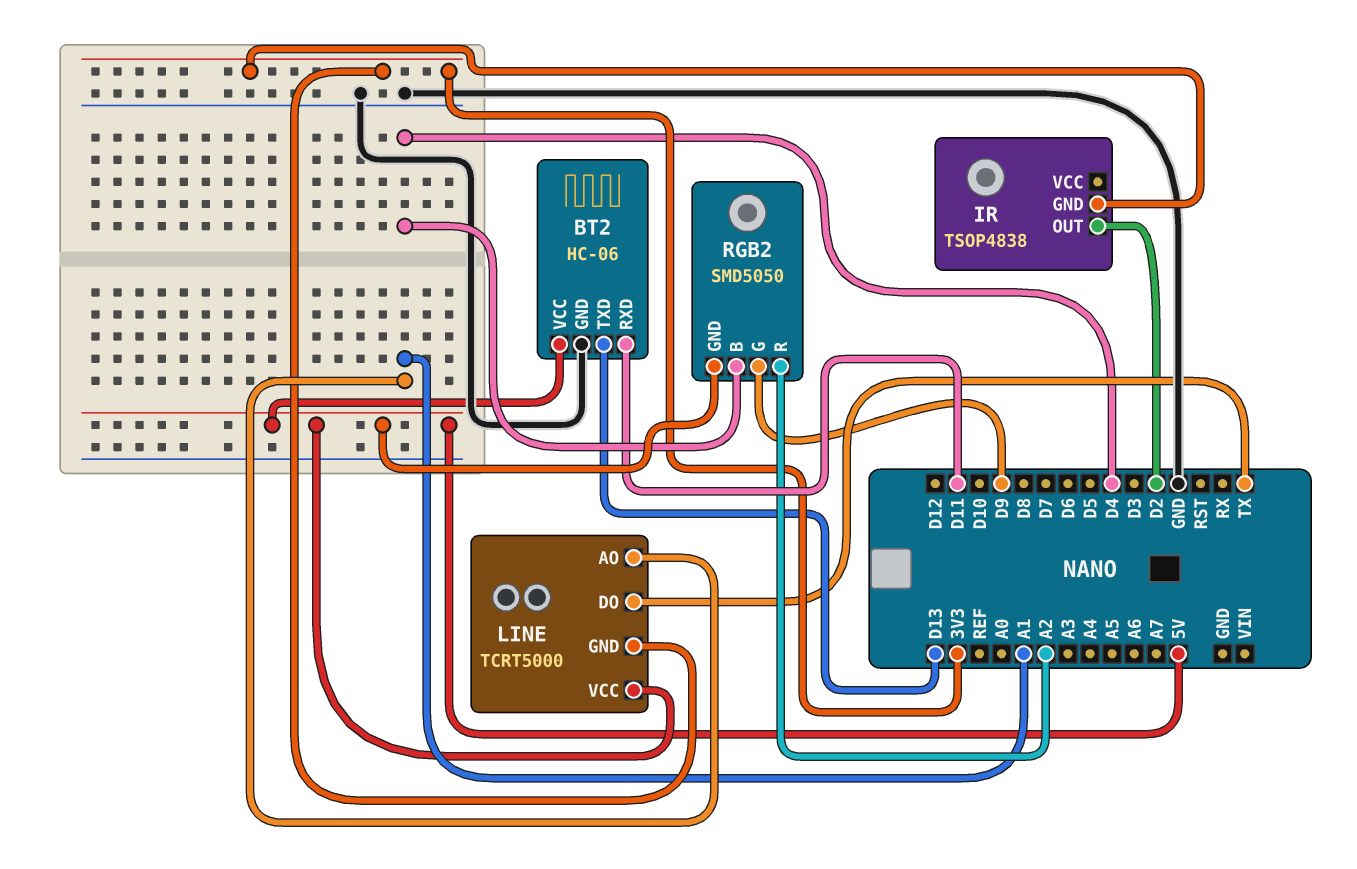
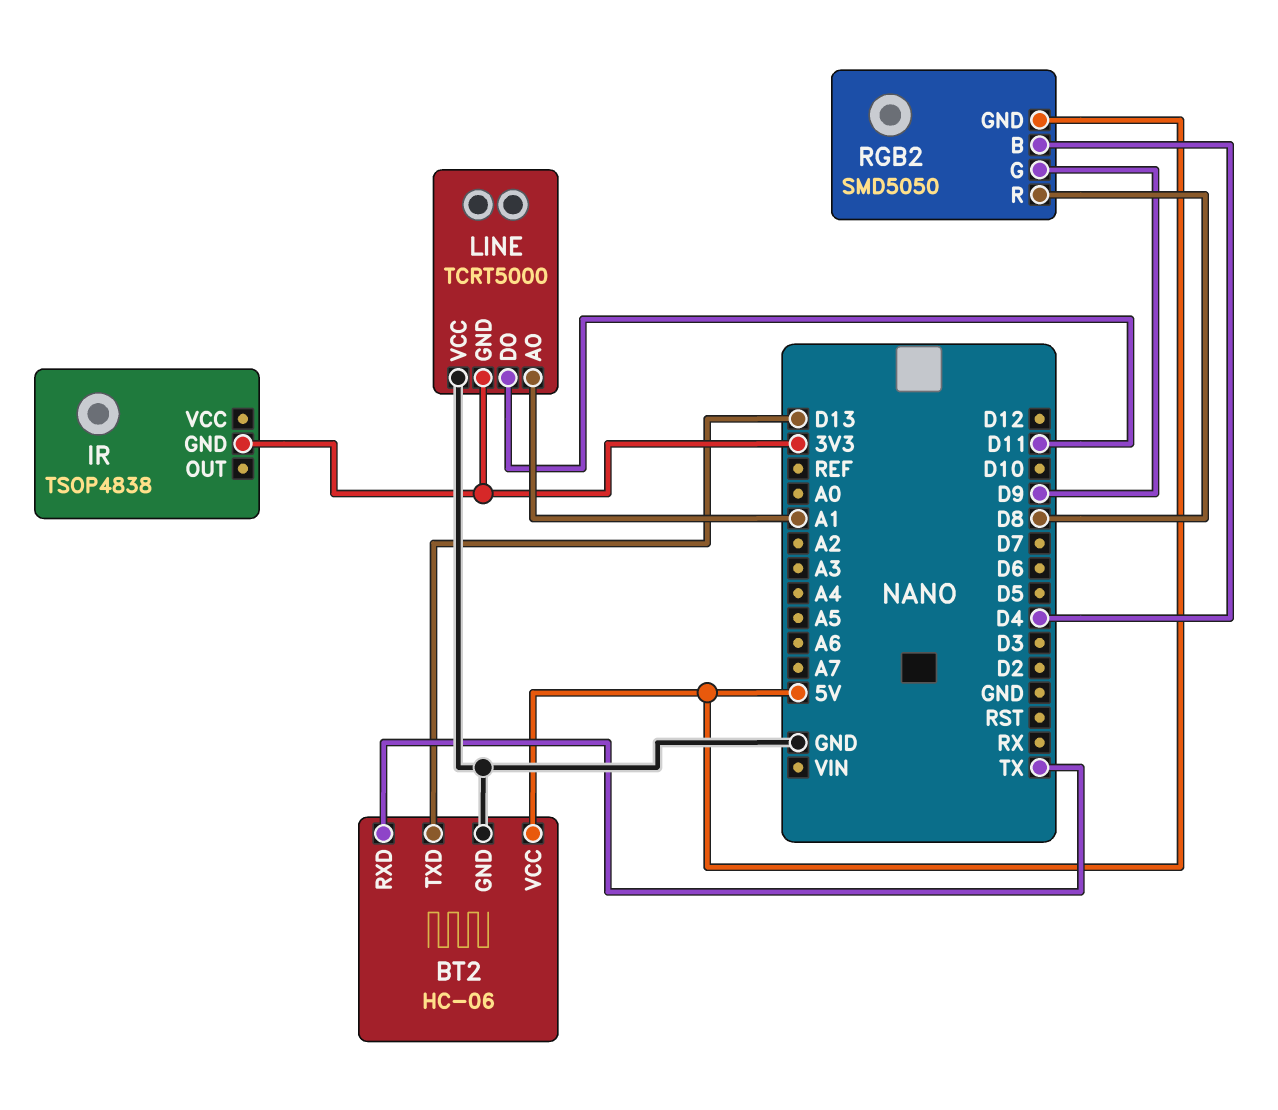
BT2 pin RXD: D11 -> TX
IR pin OUT: D2 -> none
LINE pin DO: TX -> D11
LINE pin VCC: 5V -> GND
RGB2 pin R: A2 -> D8

